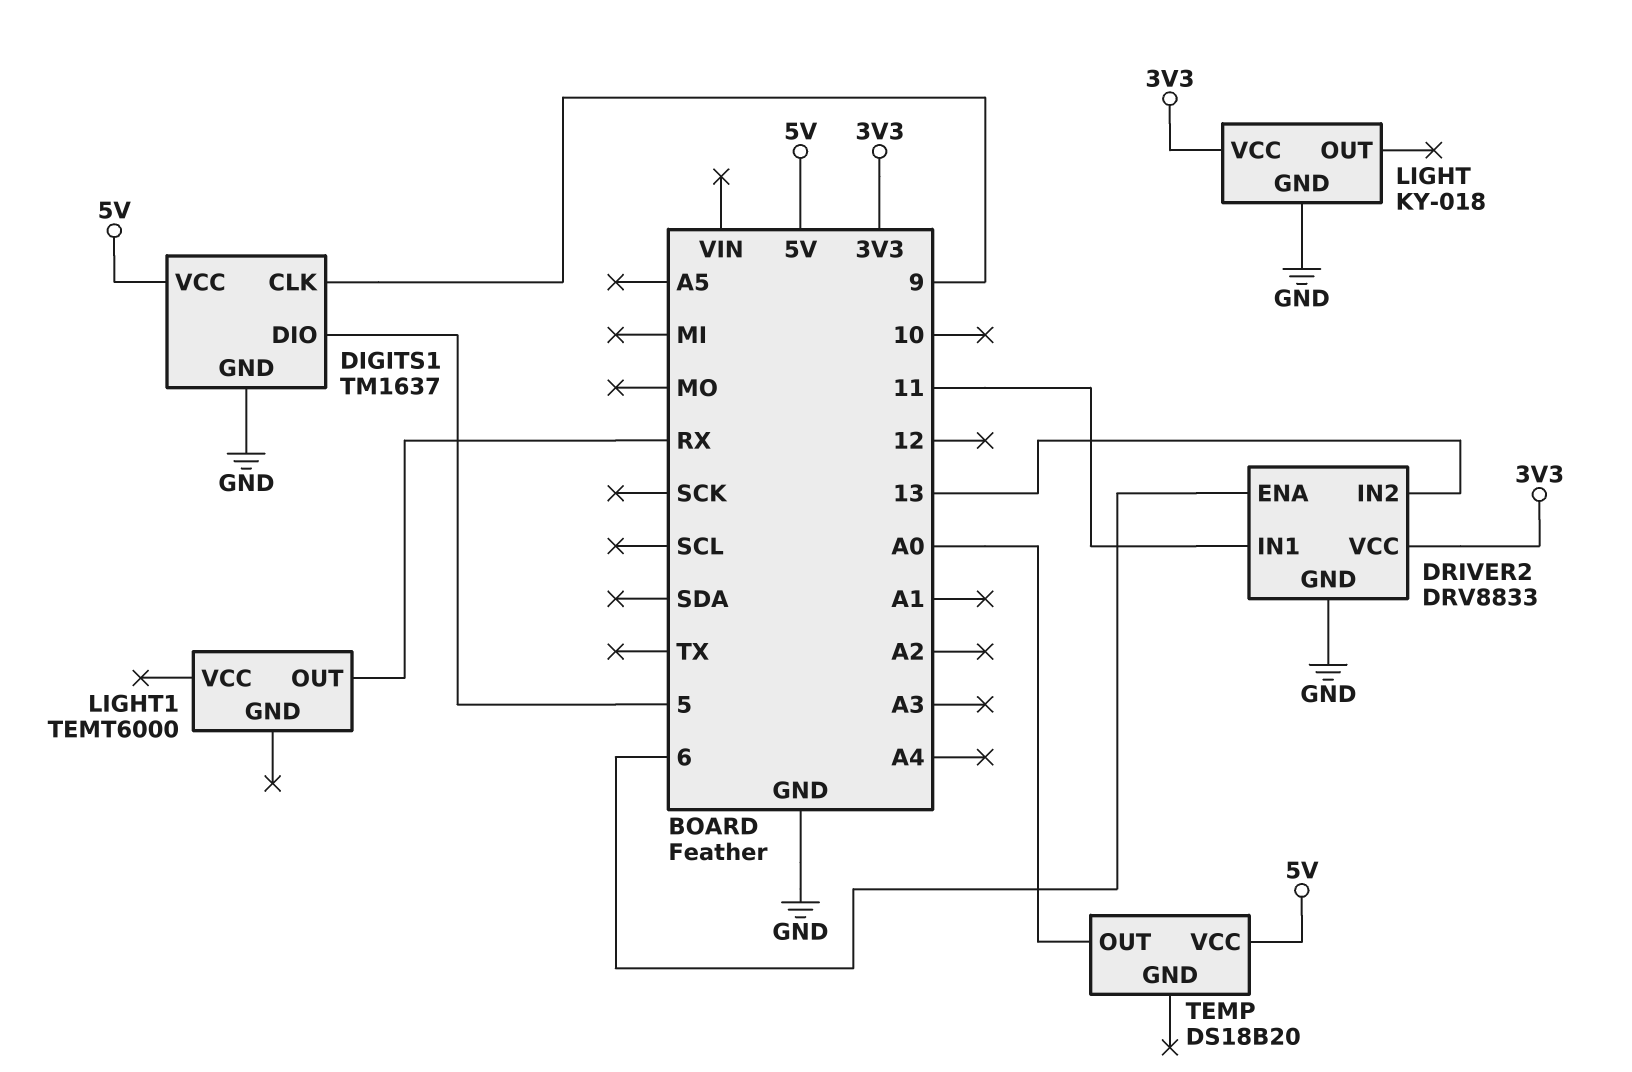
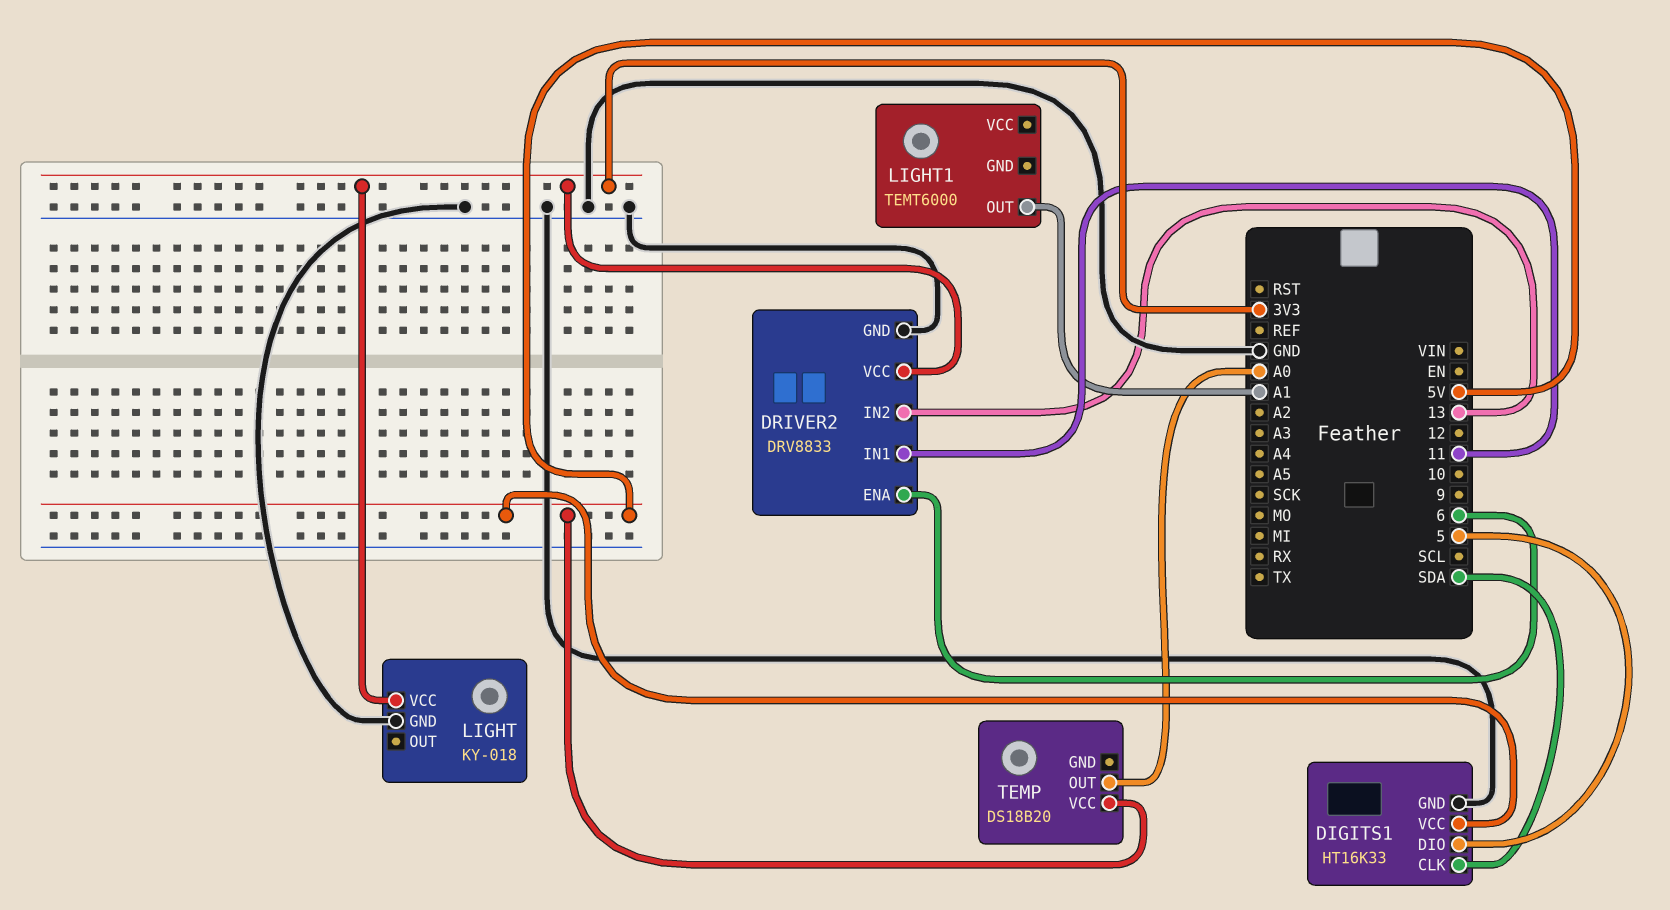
DIGITS1: TM1637 -> HT16K33
DIGITS1 pin CLK: 9 -> SDA
LIGHT1 pin OUT: RX -> A1

